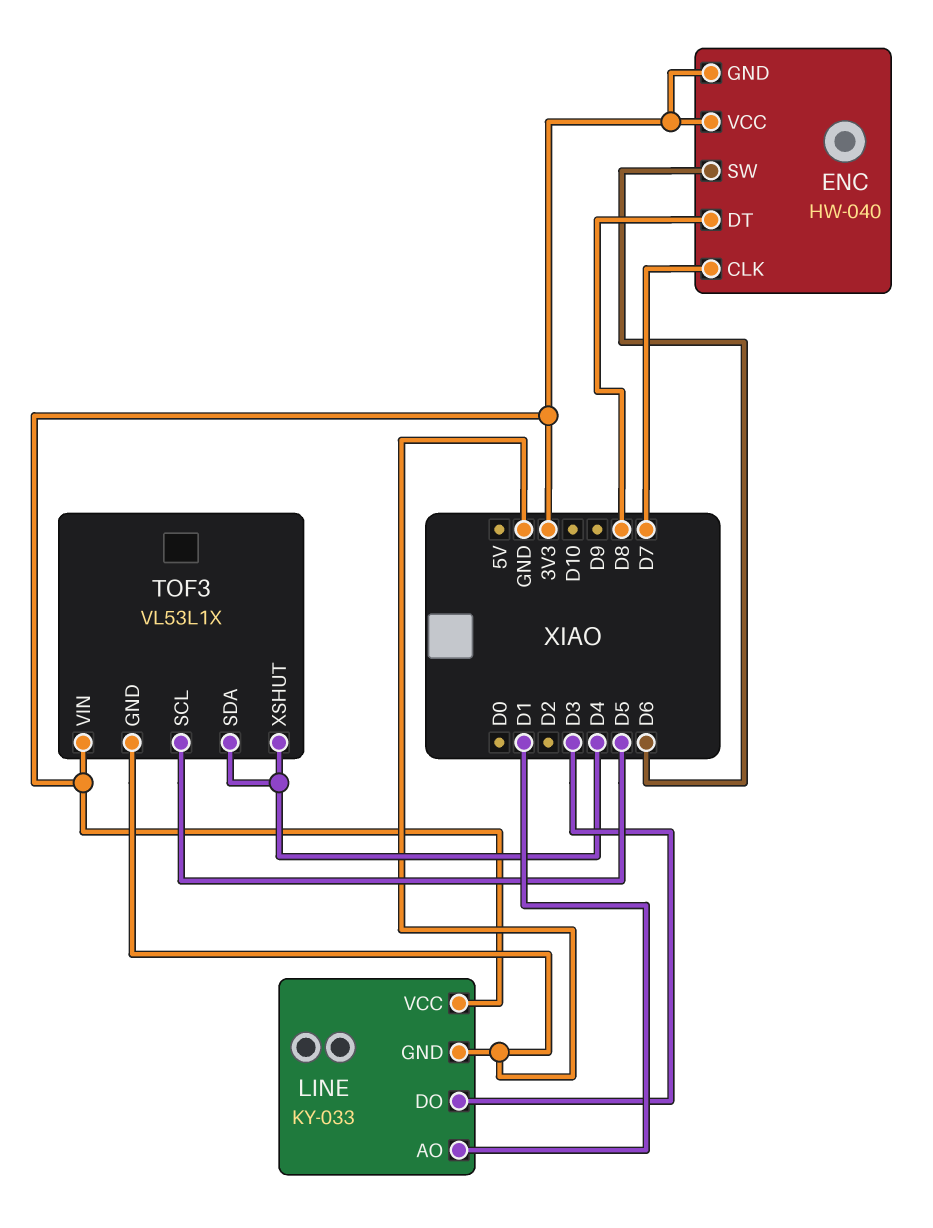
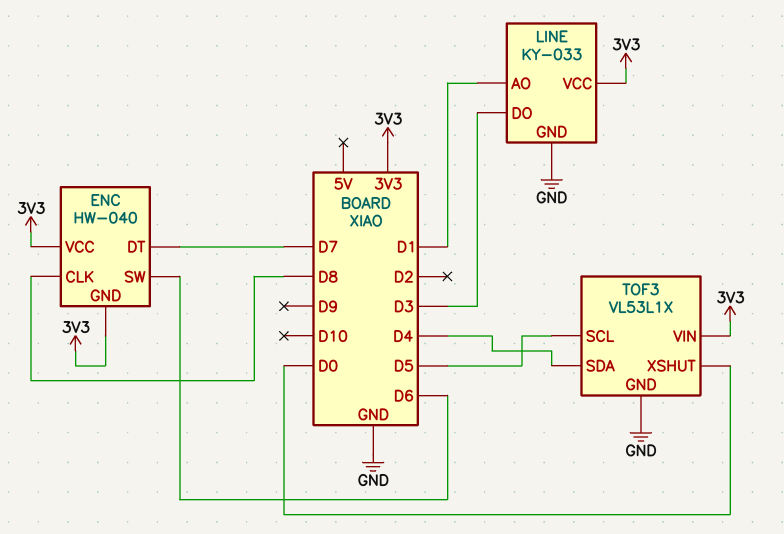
ENC pin CLK: D7 -> D8
ENC pin DT: D8 -> D7
TOF3 pin XSHUT: D4 -> D0

